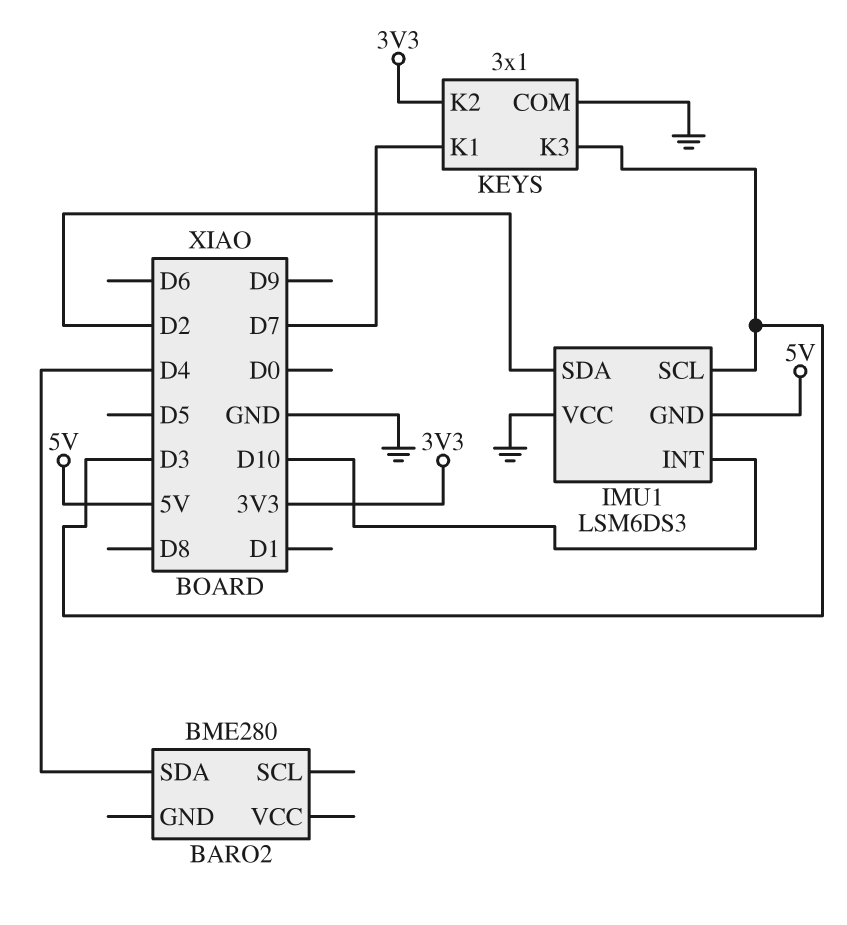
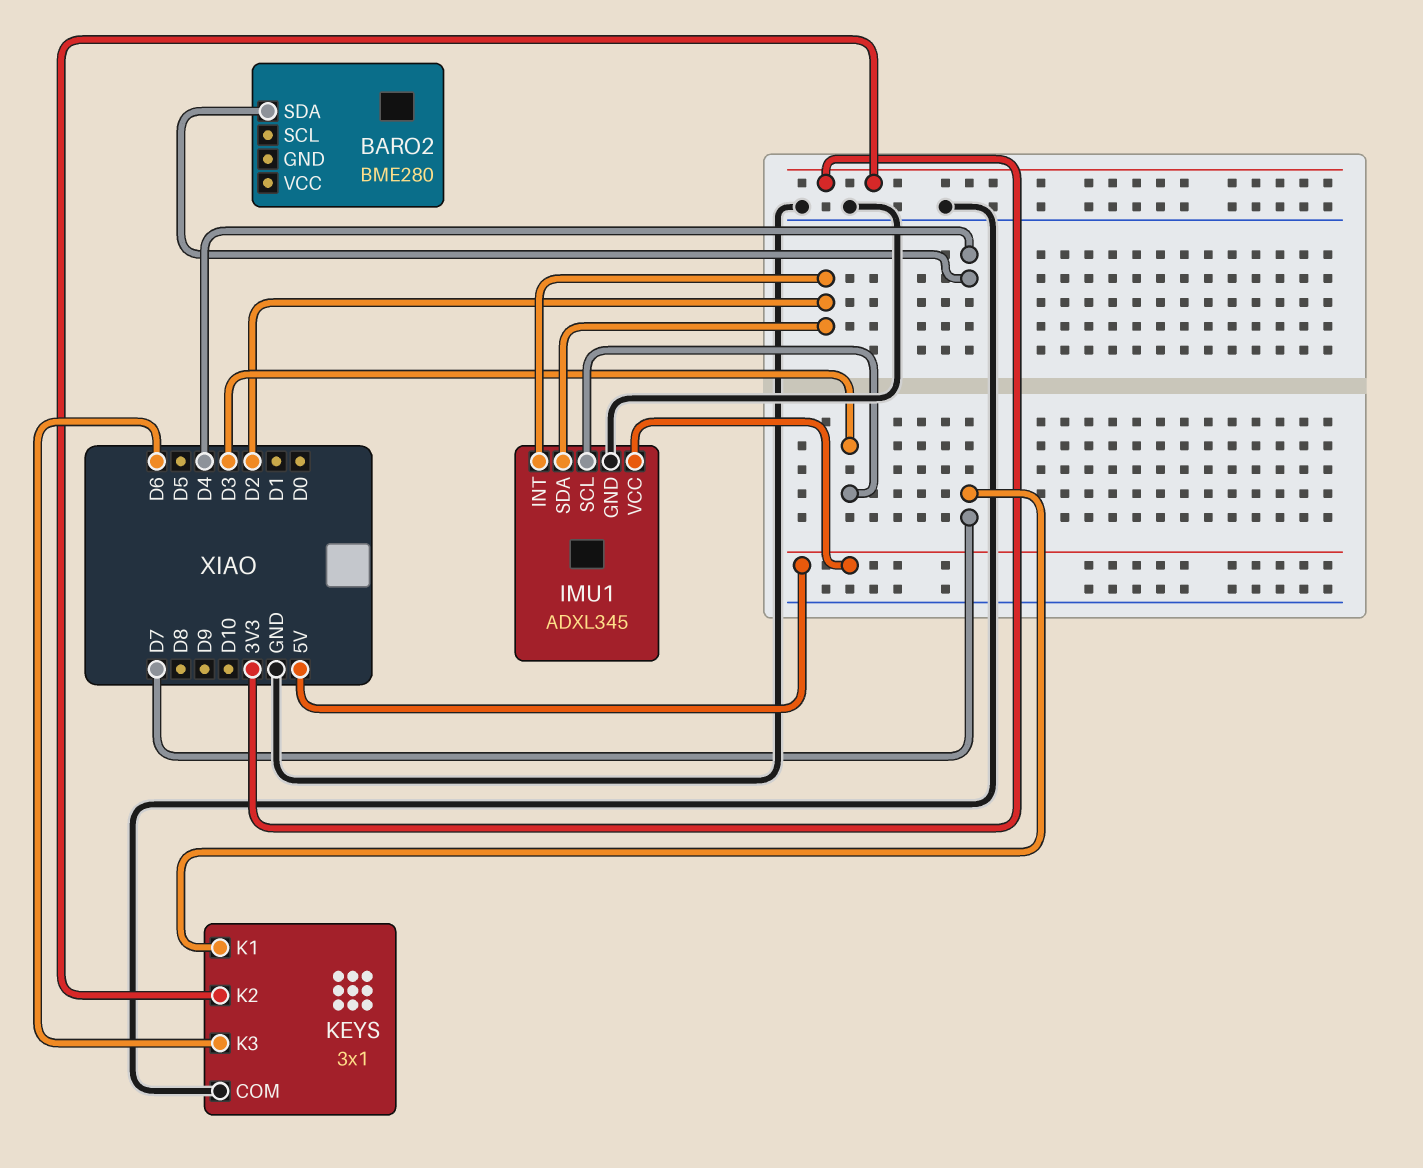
IMU1: LSM6DS3 -> ADXL345
IMU1 pin GND: 5V -> GND
IMU1 pin INT: D10 -> D2
IMU1 pin VCC: GND -> 5V
KEYS pin K3: D3 -> D6

